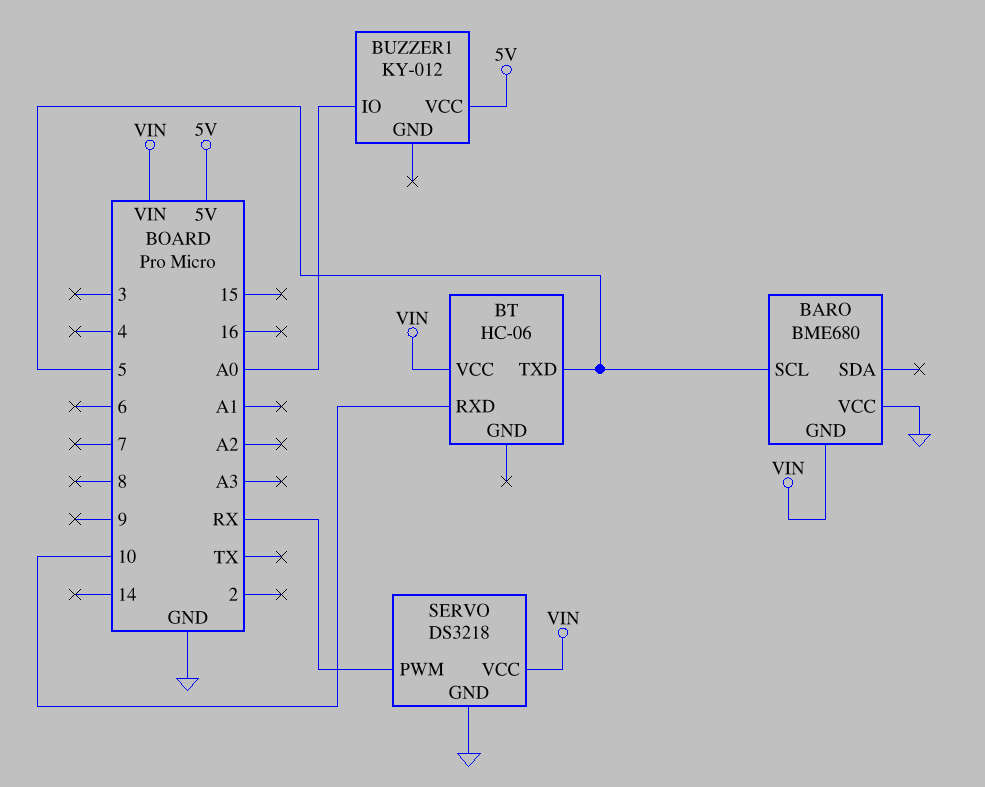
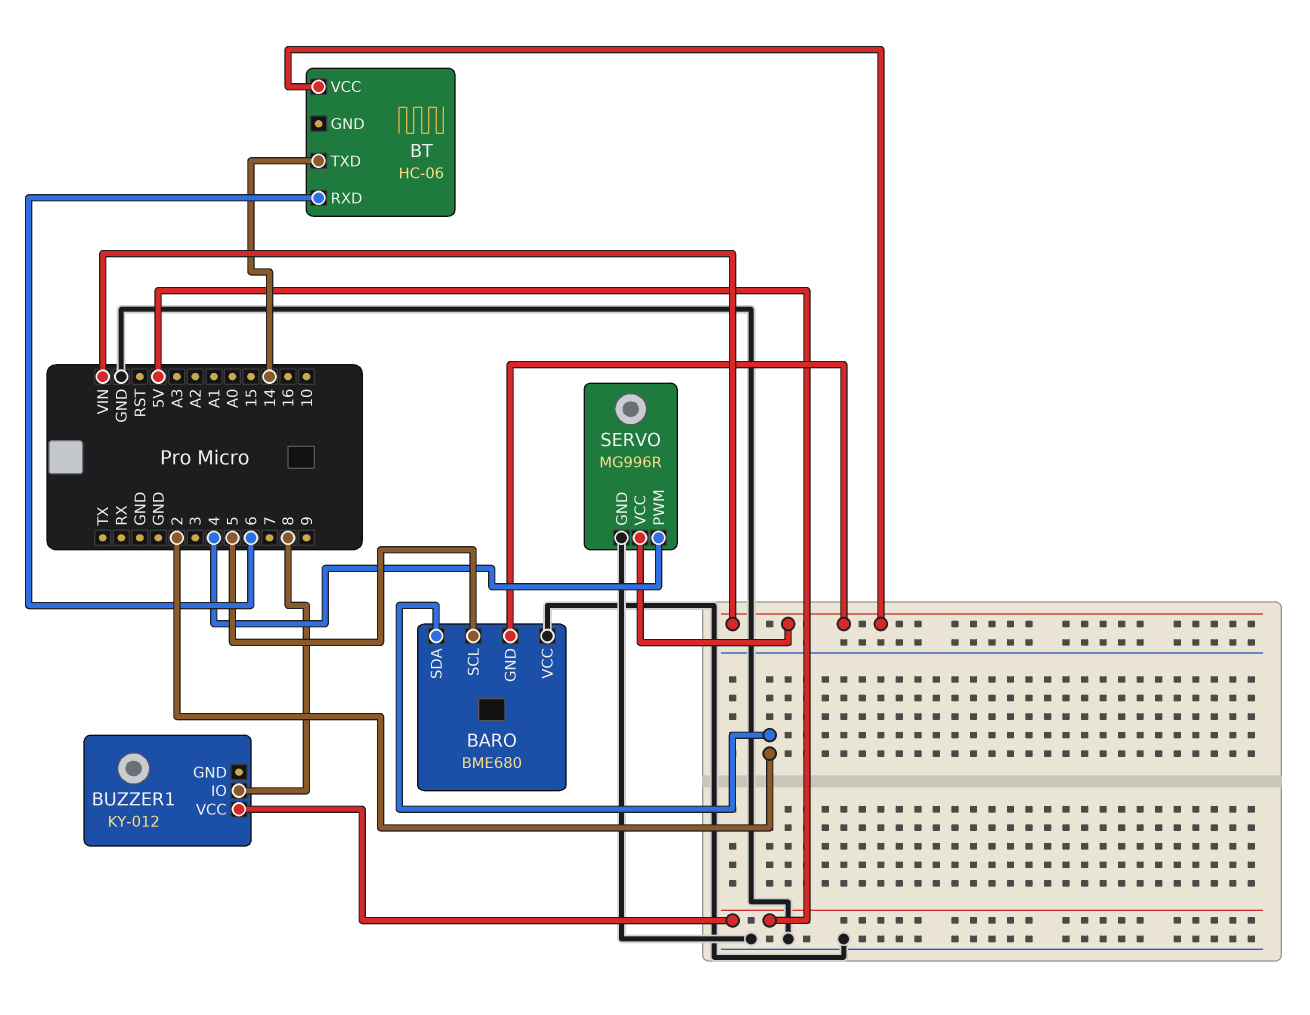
BARO pin SDA: none -> 2
BT pin RXD: 10 -> 6
BT pin TXD: 5 -> 14
BUZZER1 pin IO: A0 -> 8
SERVO: DS3218 -> MG996R
SERVO pin PWM: RX -> 4

